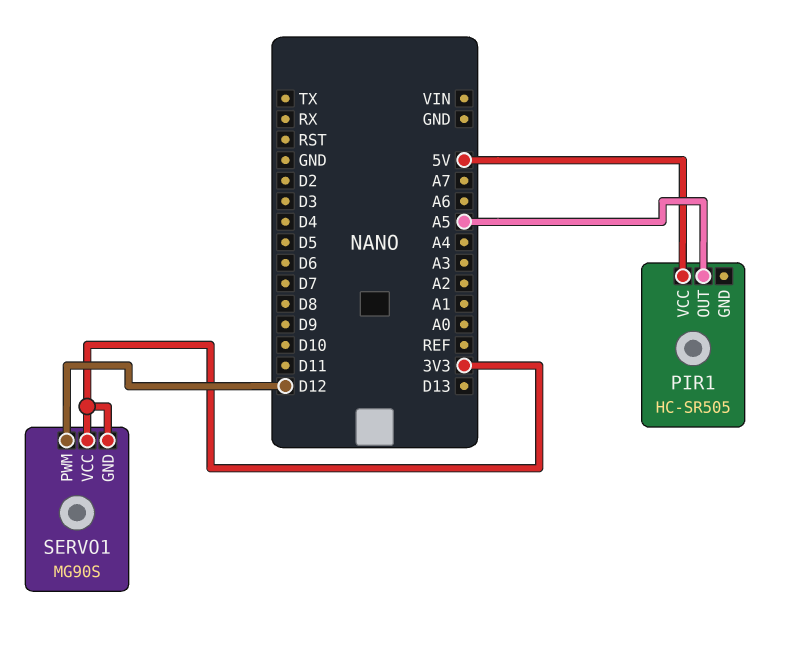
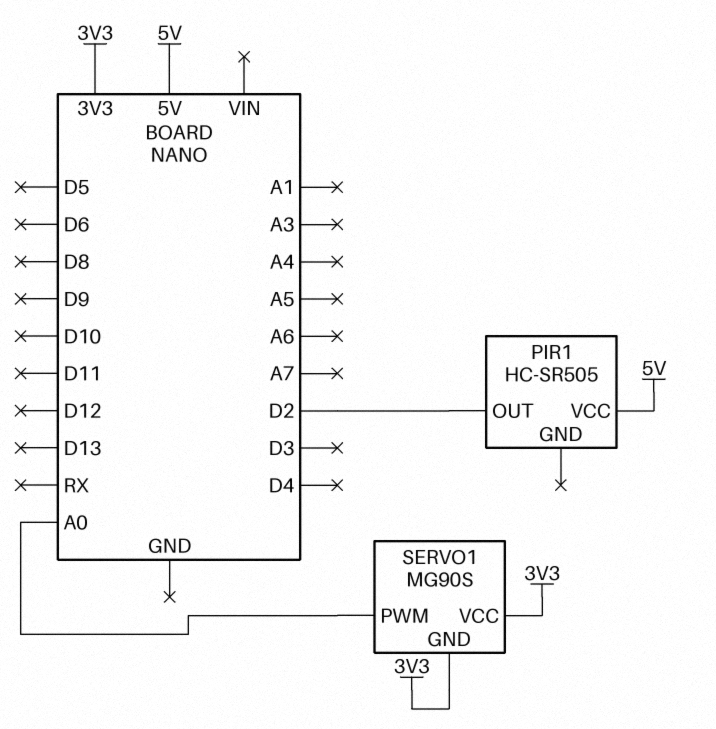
PIR1 pin OUT: A5 -> D2
SERVO1 pin PWM: D12 -> A0

